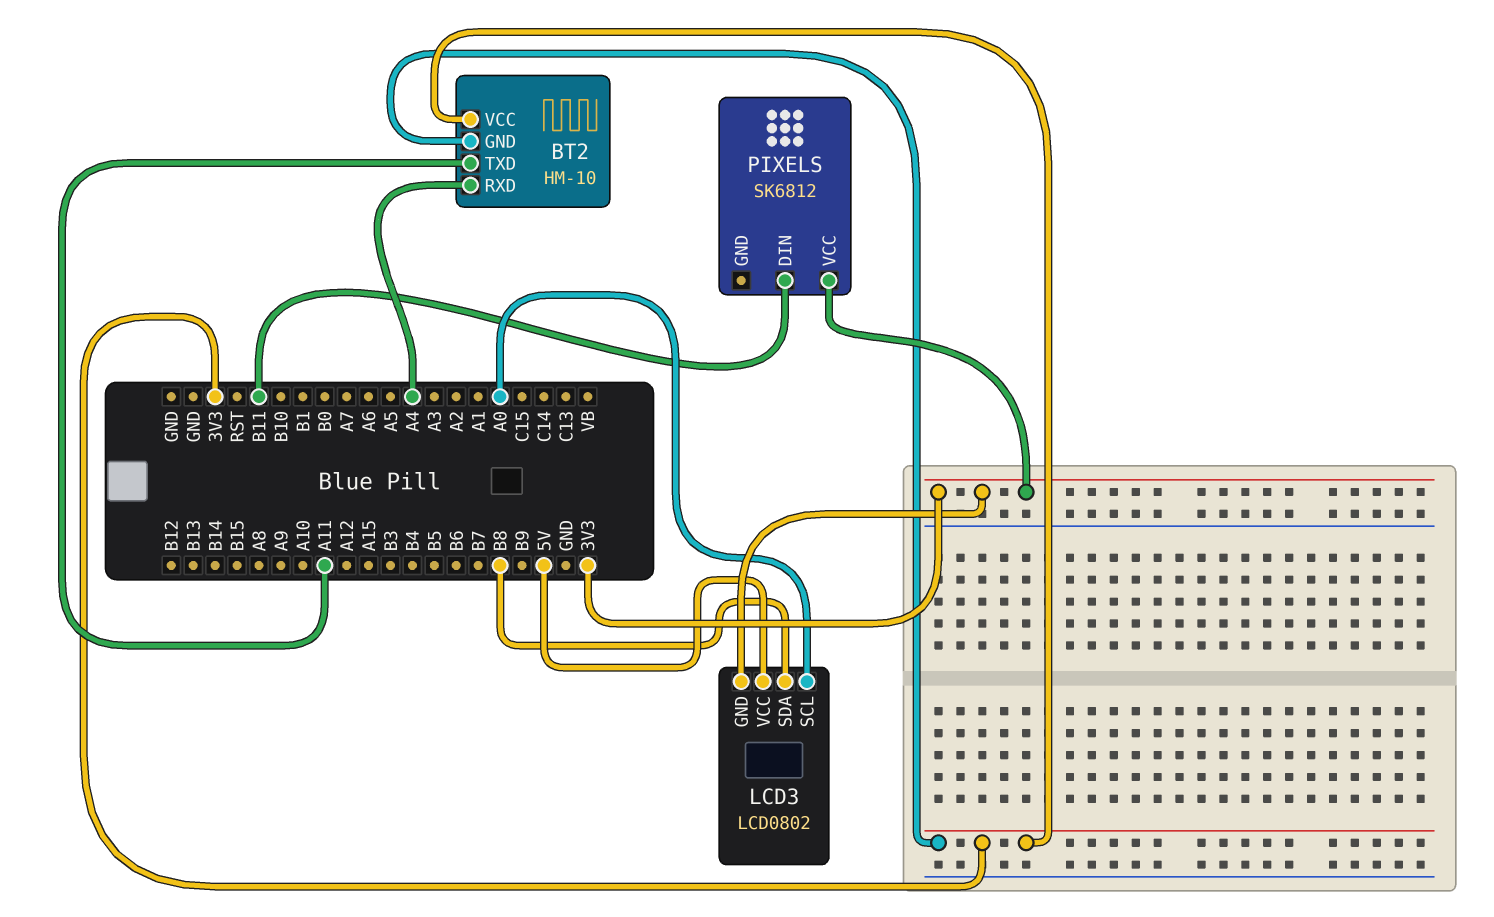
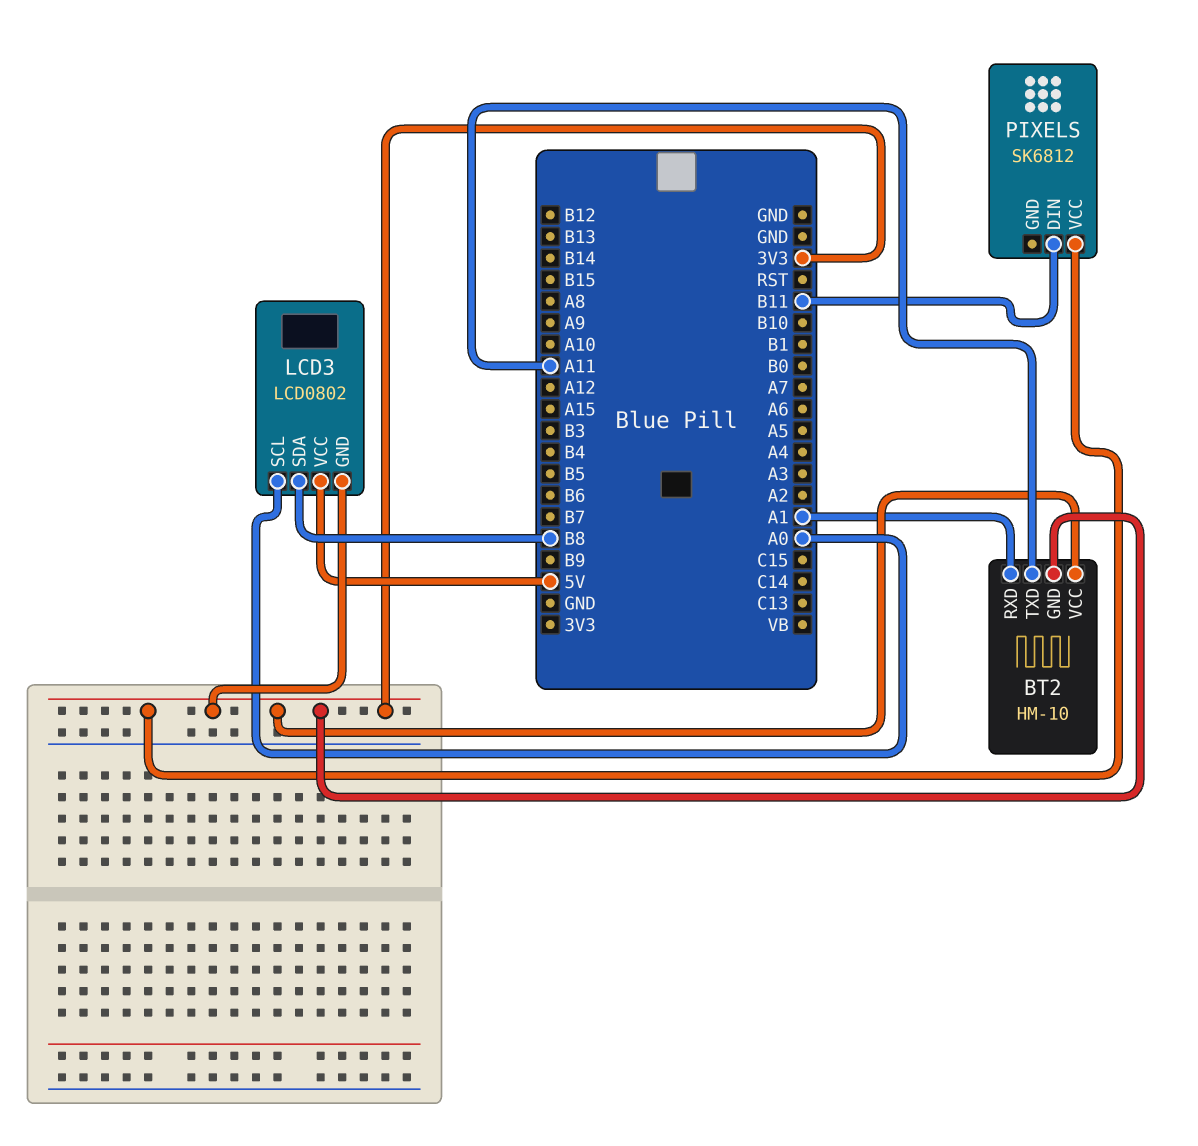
BT2 pin RXD: A4 -> A1

